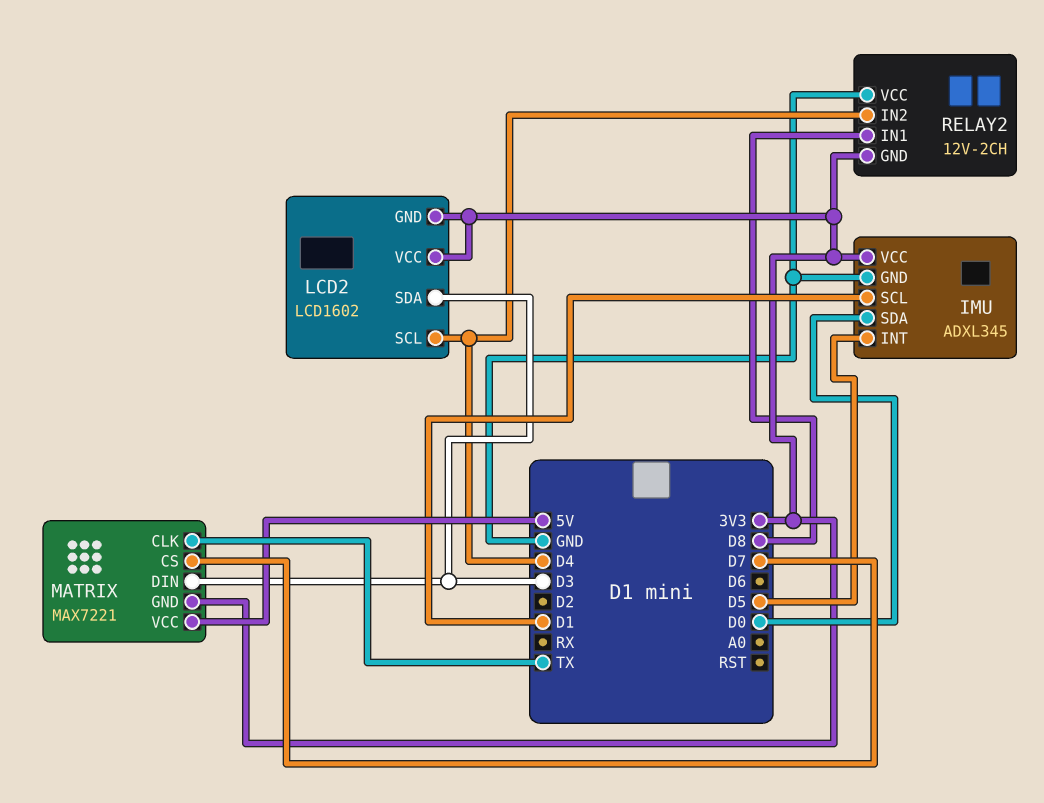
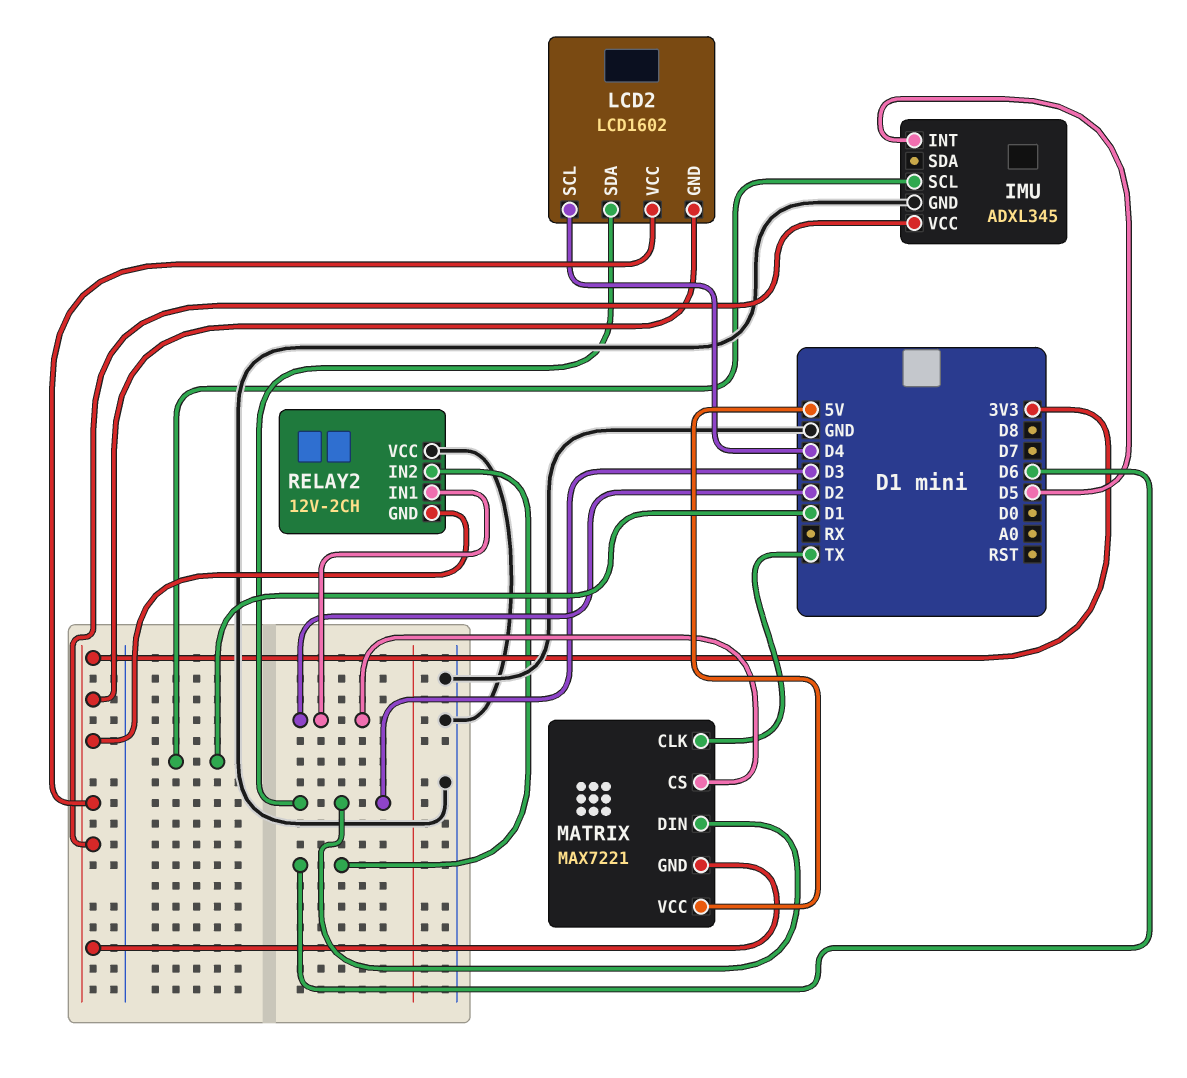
IMU pin SDA: D0 -> none
MATRIX pin CS: D7 -> D2
RELAY2 pin IN1: D8 -> D2
RELAY2 pin IN2: D4 -> D6

